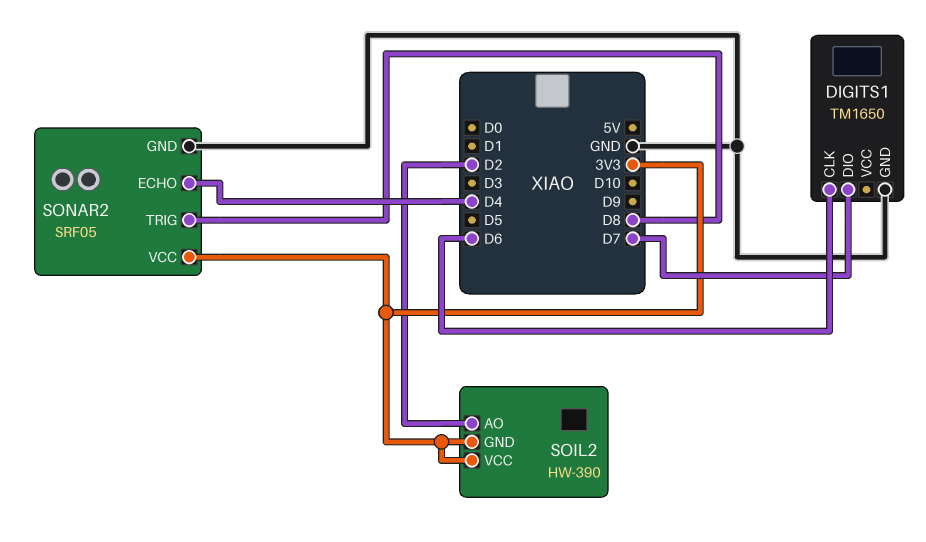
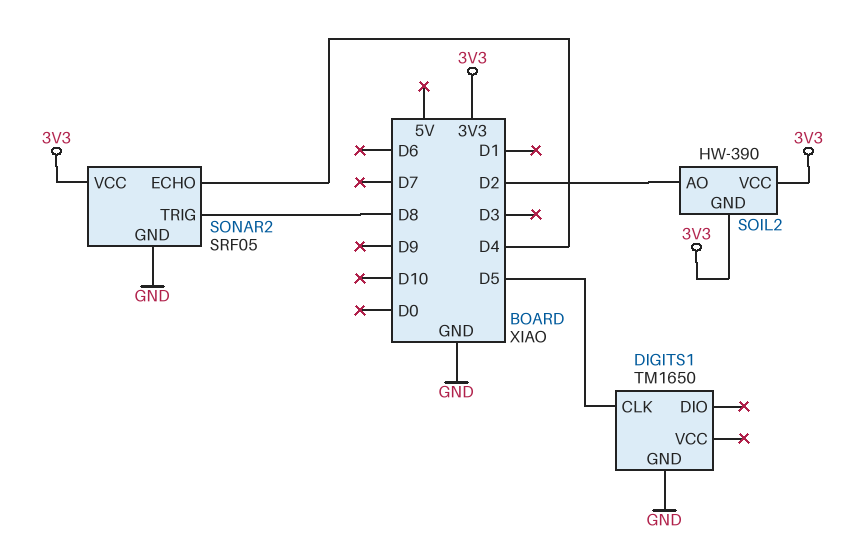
DIGITS1 pin CLK: D6 -> D5
DIGITS1 pin DIO: D7 -> none

